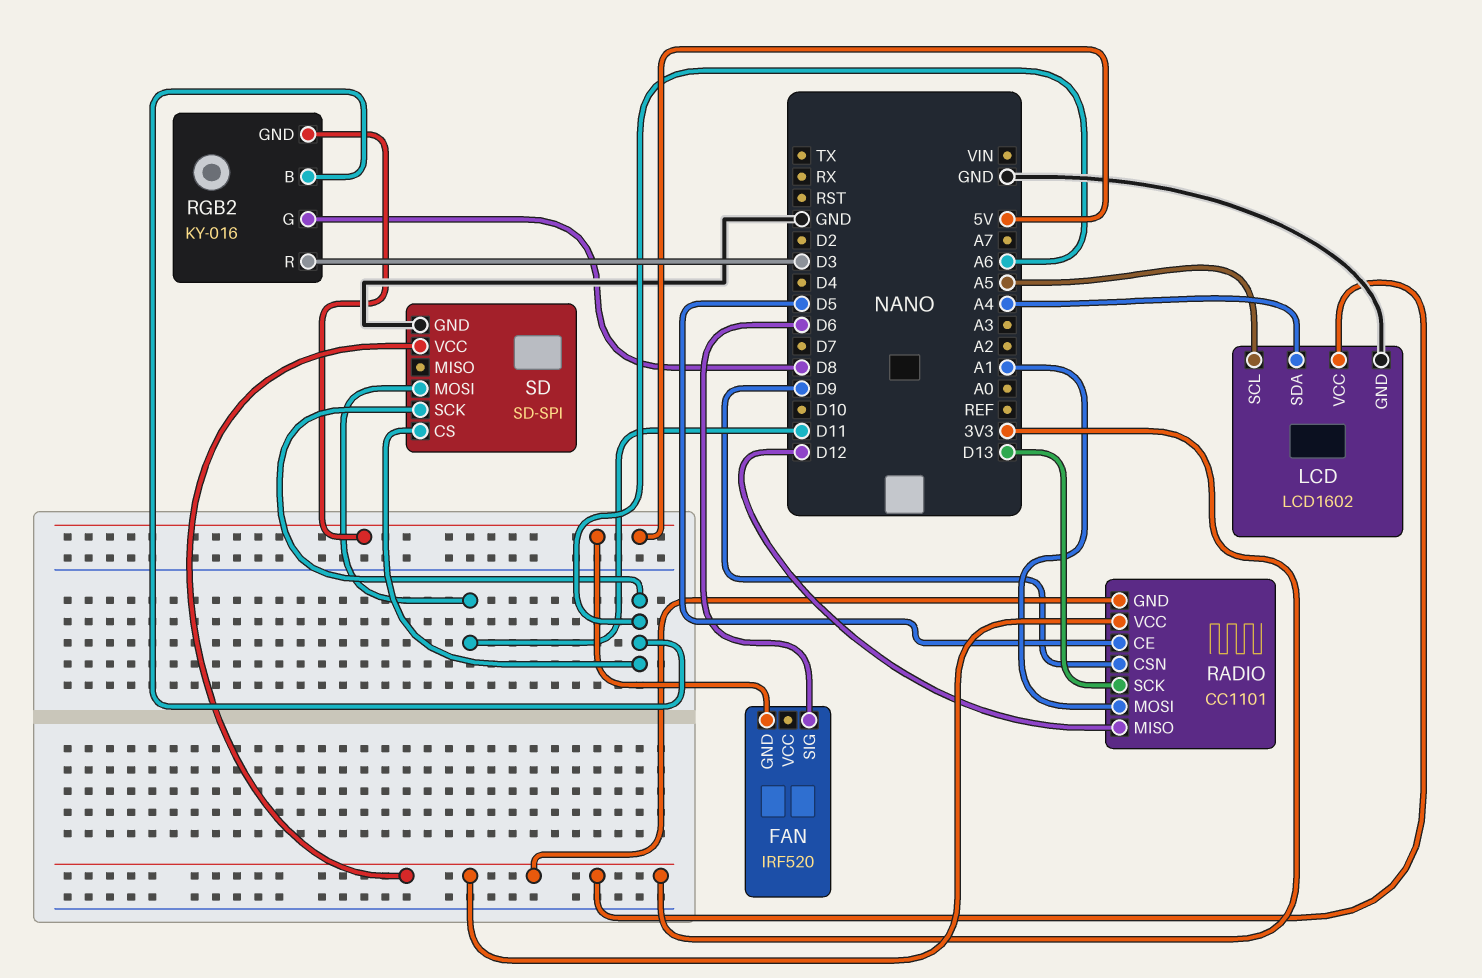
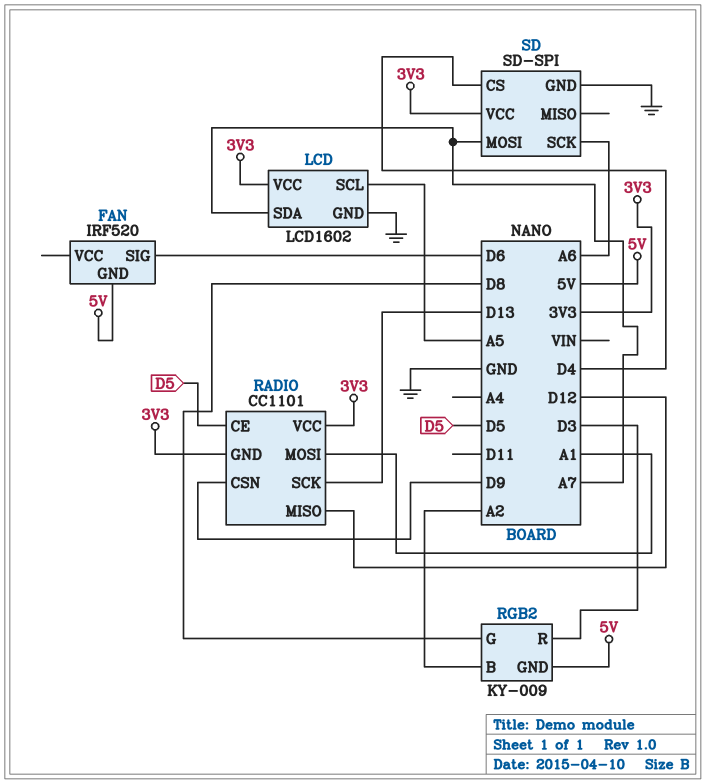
LCD pin SDA: A4 -> A7
RGB2: KY-016 -> KY-009
RGB2 pin B: A6 -> A2
SD pin CS: A6 -> D4
SD pin MOSI: D11 -> A7

